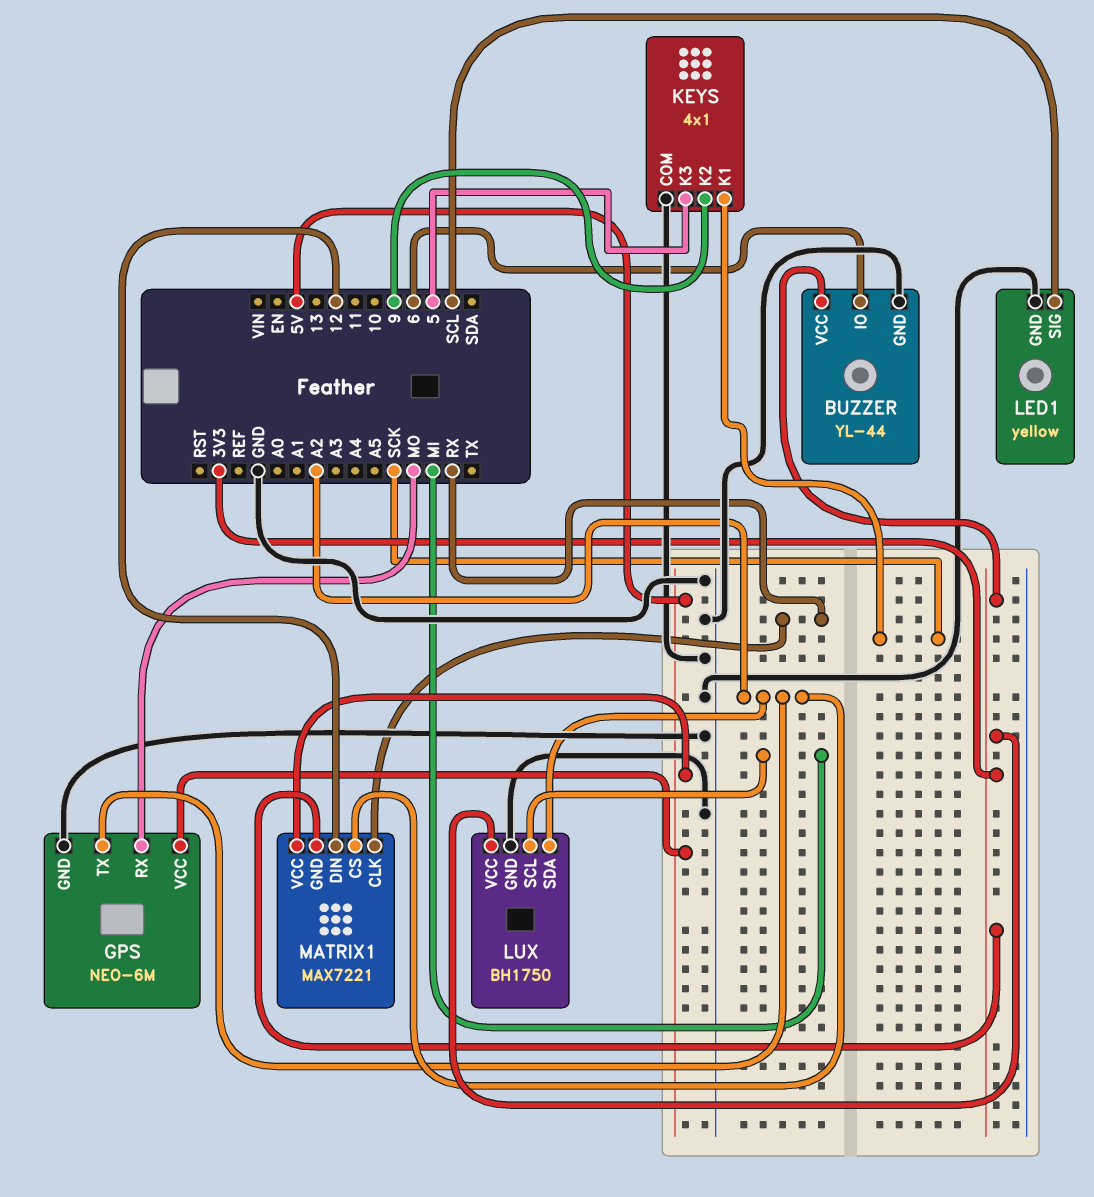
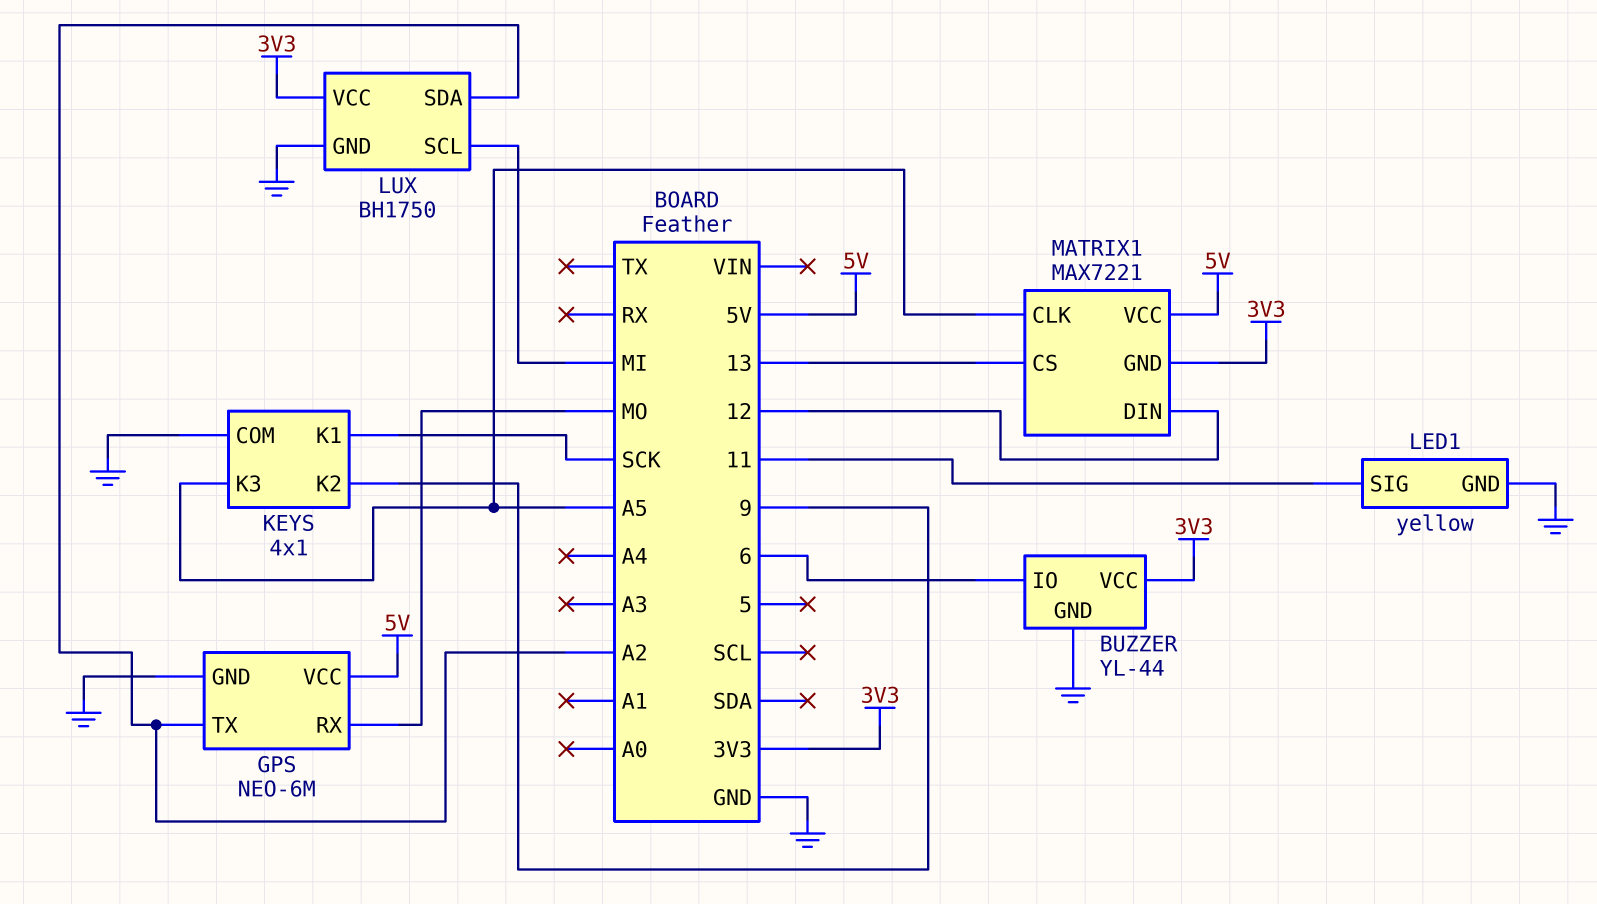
KEYS pin K3: 5 -> A5
LED1 pin SIG: SCL -> 11
MATRIX1 pin CLK: RX -> A5
MATRIX1 pin CS: A2 -> 13

